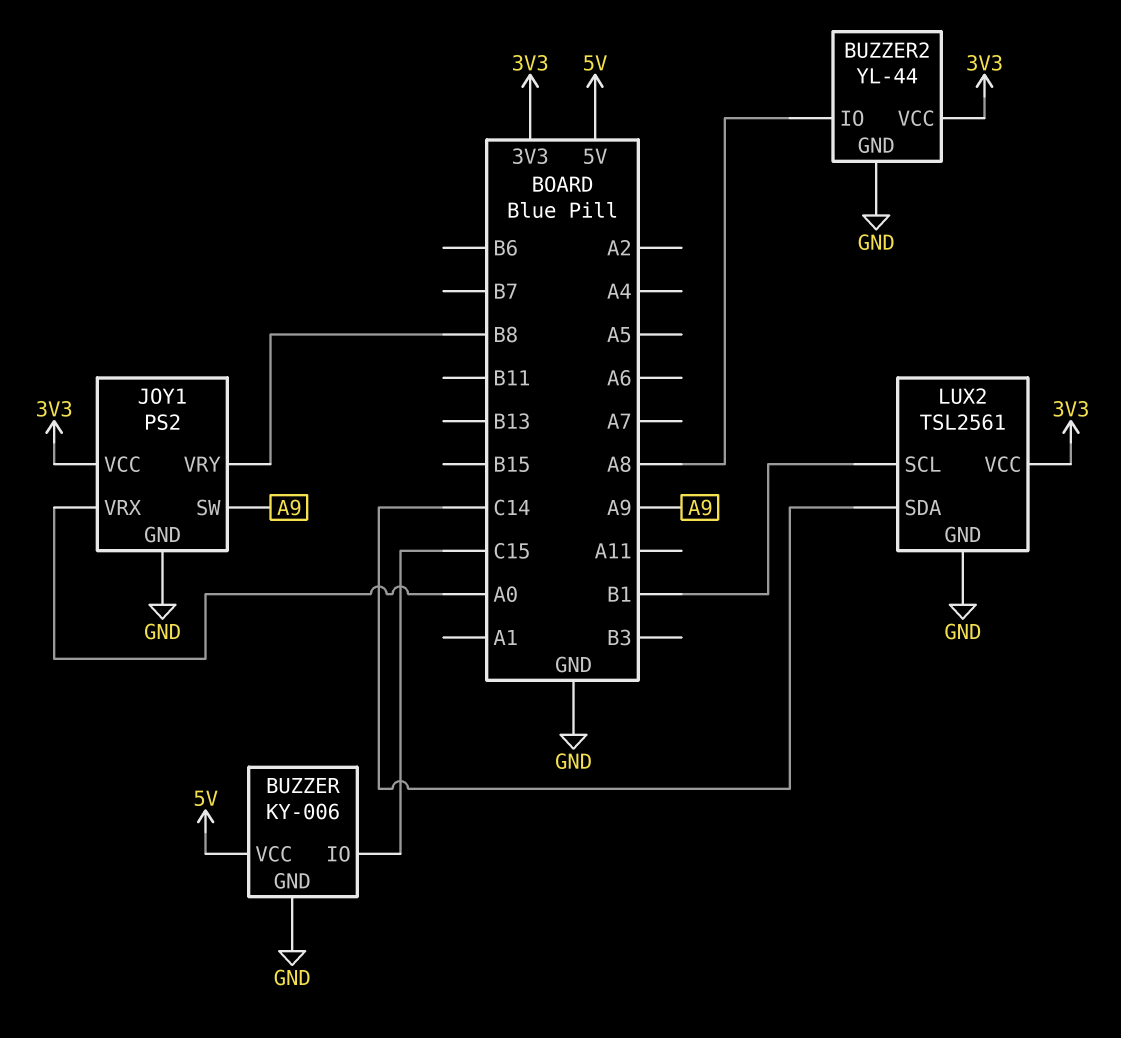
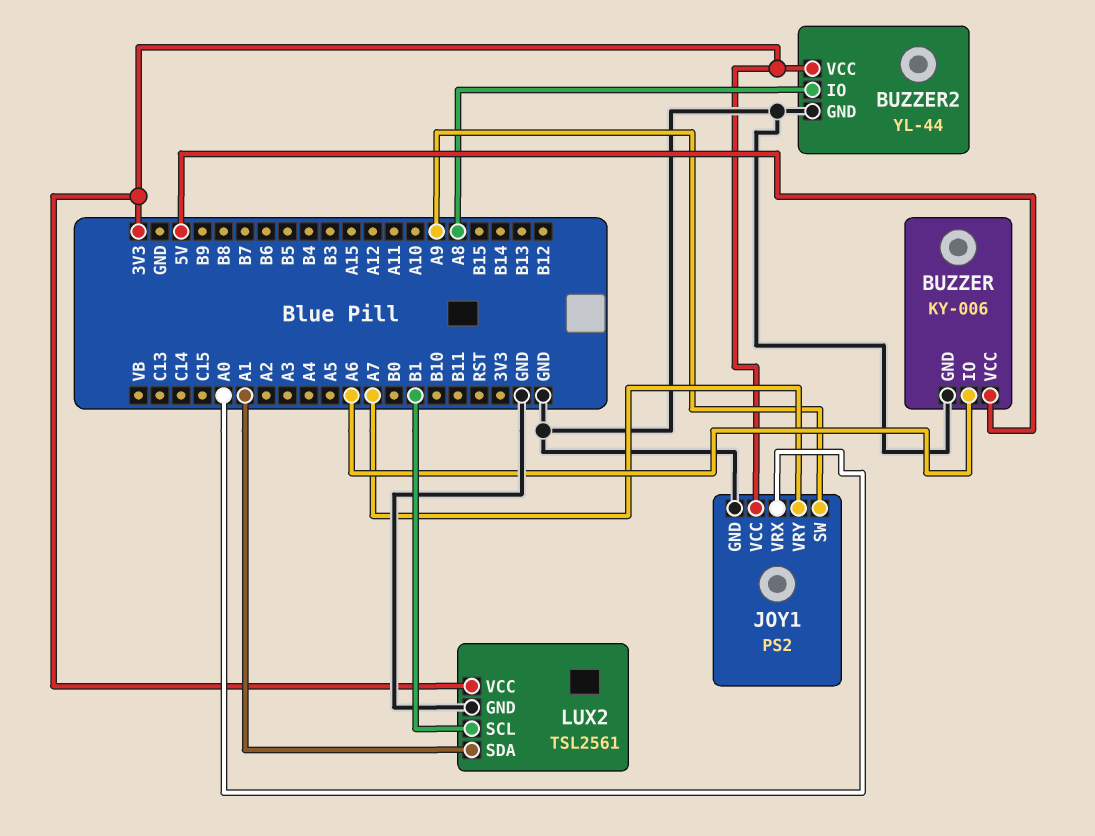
BUZZER pin IO: C15 -> A6
JOY1 pin VRY: B8 -> A7
LUX2 pin SDA: C14 -> A1

